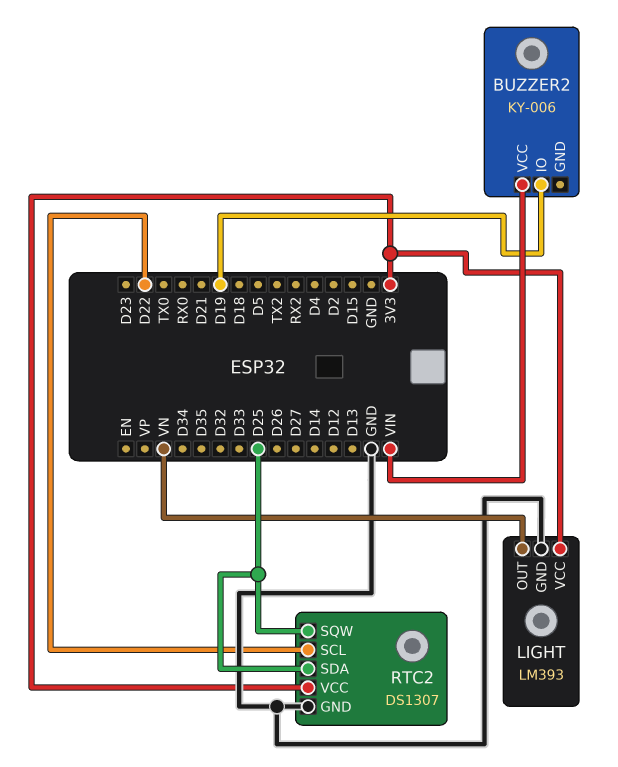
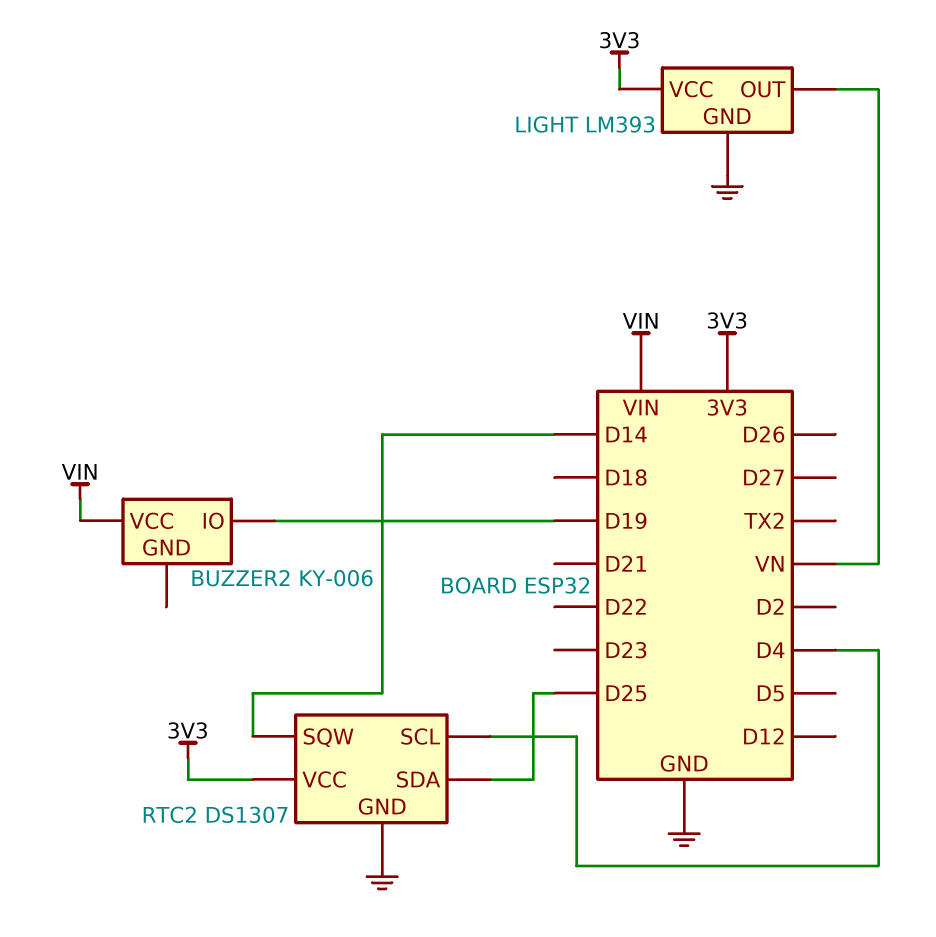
RTC2 pin SCL: D22 -> D4
RTC2 pin SQW: D25 -> D14

